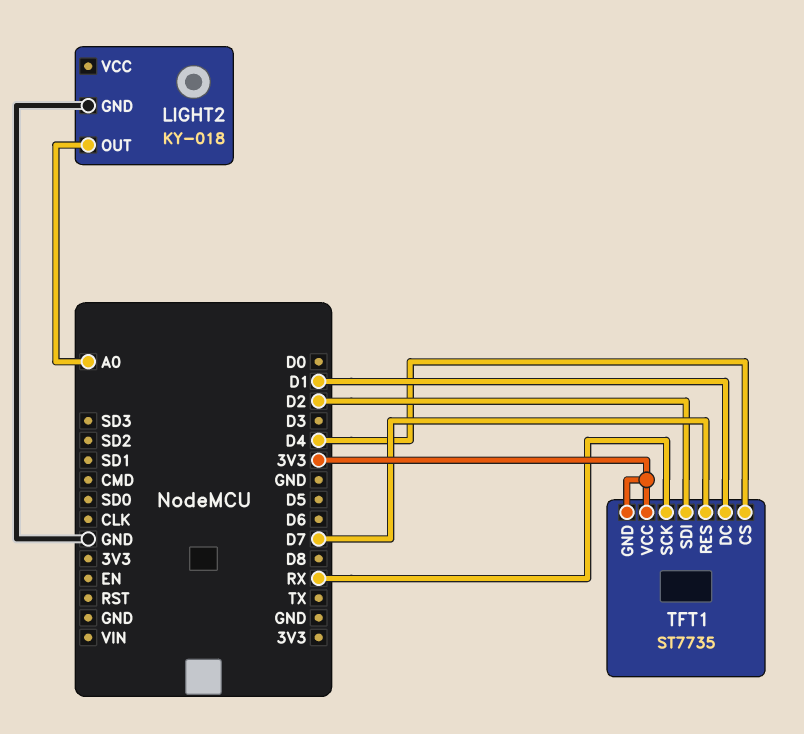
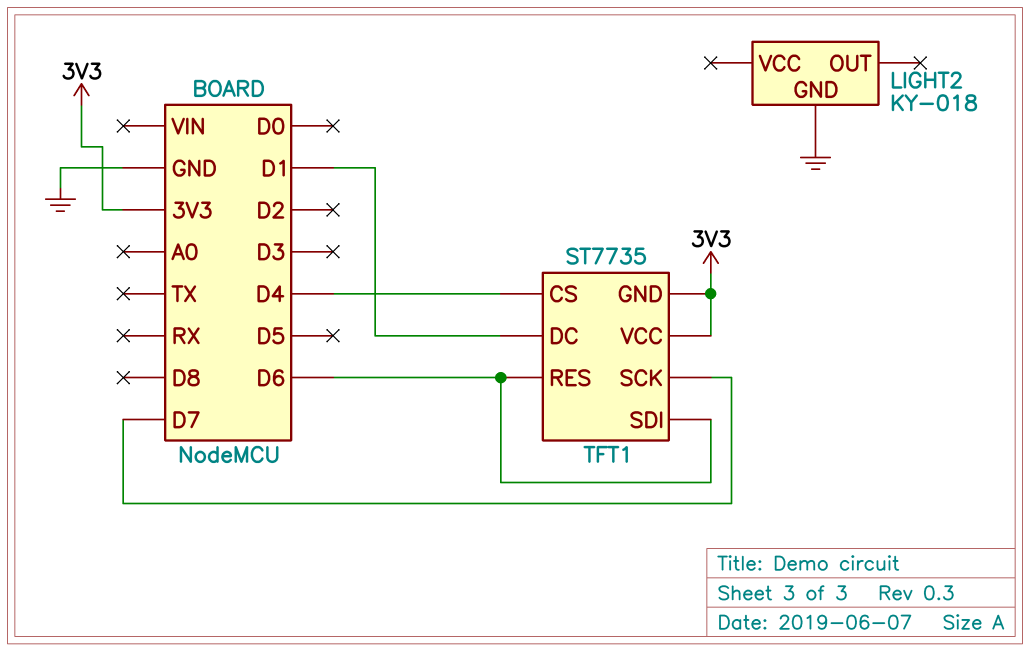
LIGHT2 pin OUT: A0 -> none
TFT1 pin RES: D7 -> D6
TFT1 pin SCK: RX -> D7
TFT1 pin SDI: D2 -> D6

